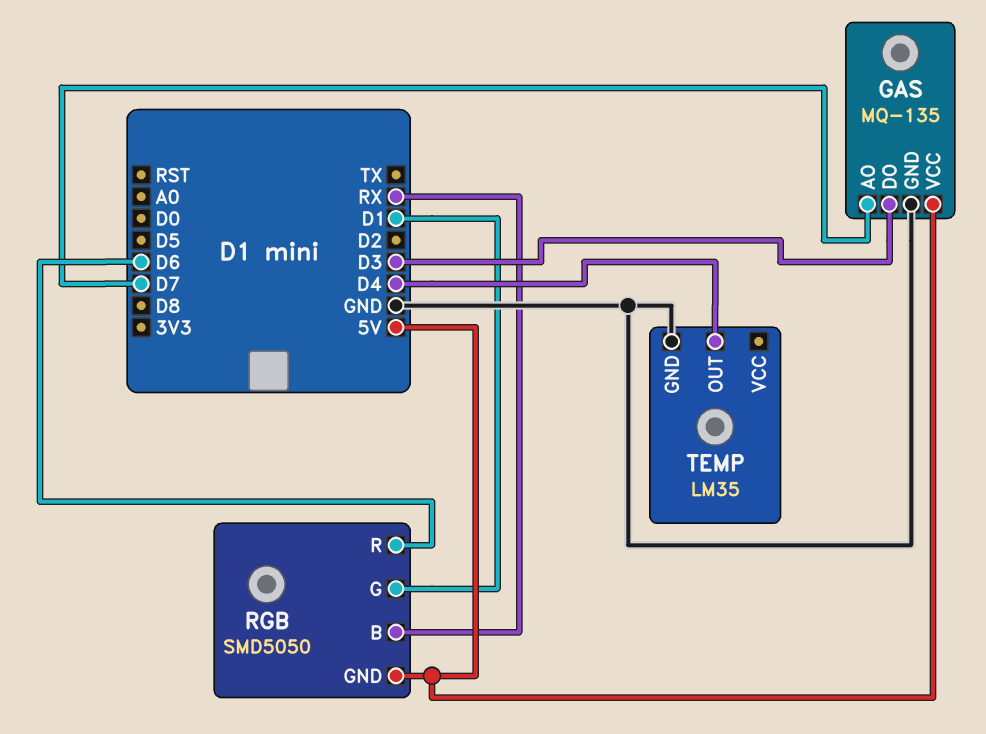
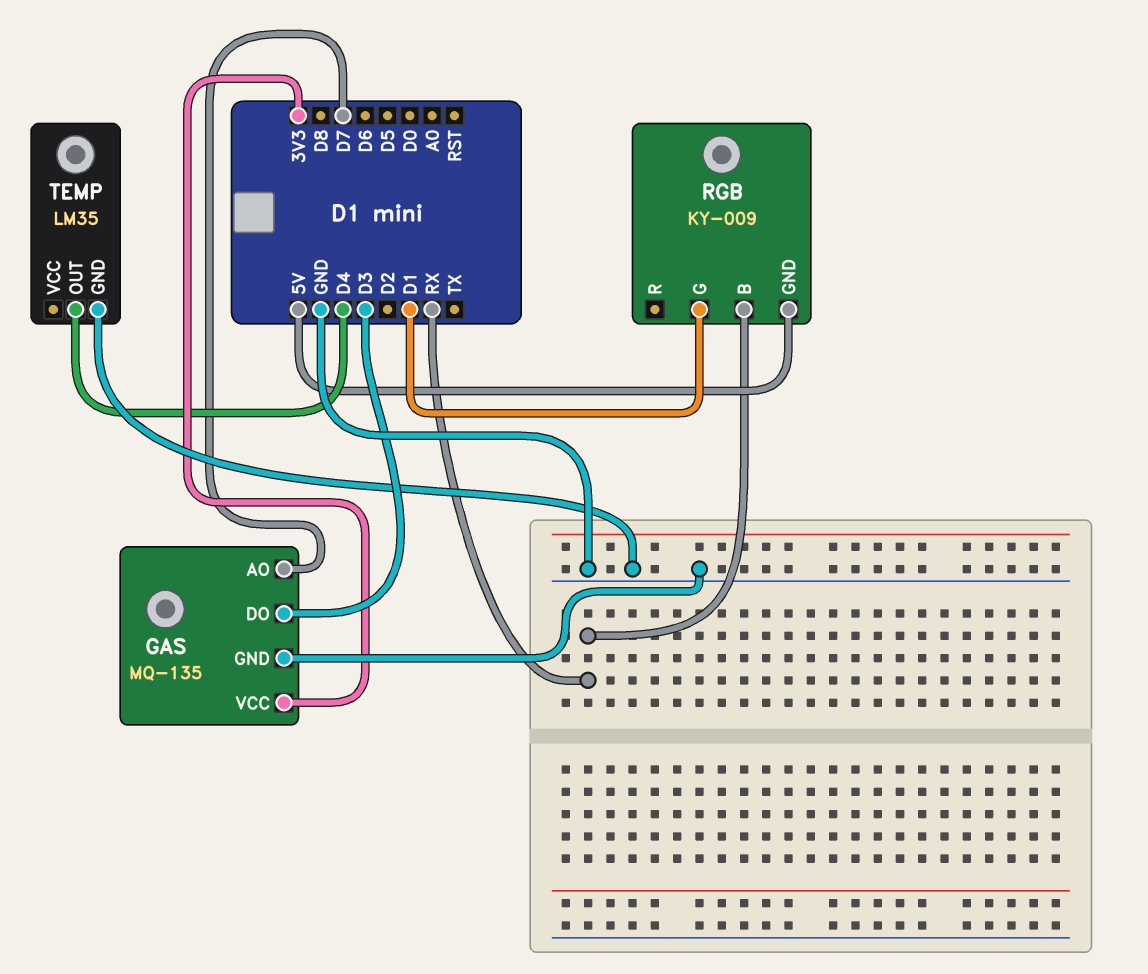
GAS pin VCC: 5V -> 3V3
RGB: SMD5050 -> KY-009
RGB pin R: D6 -> none

